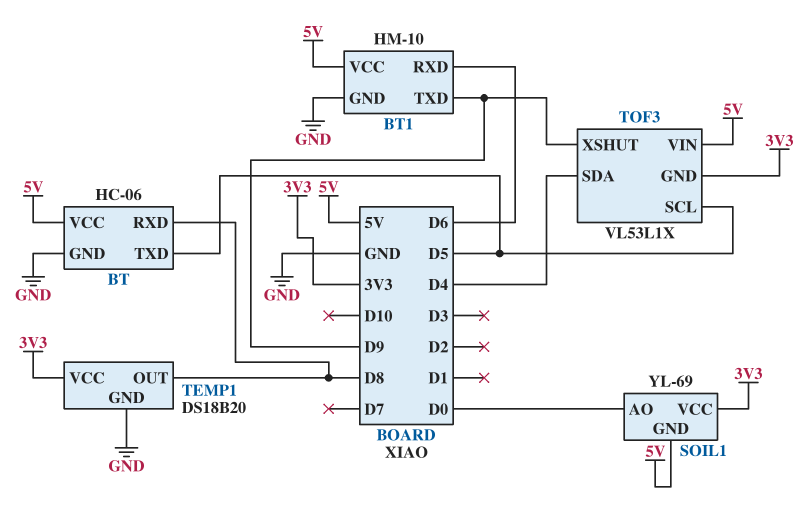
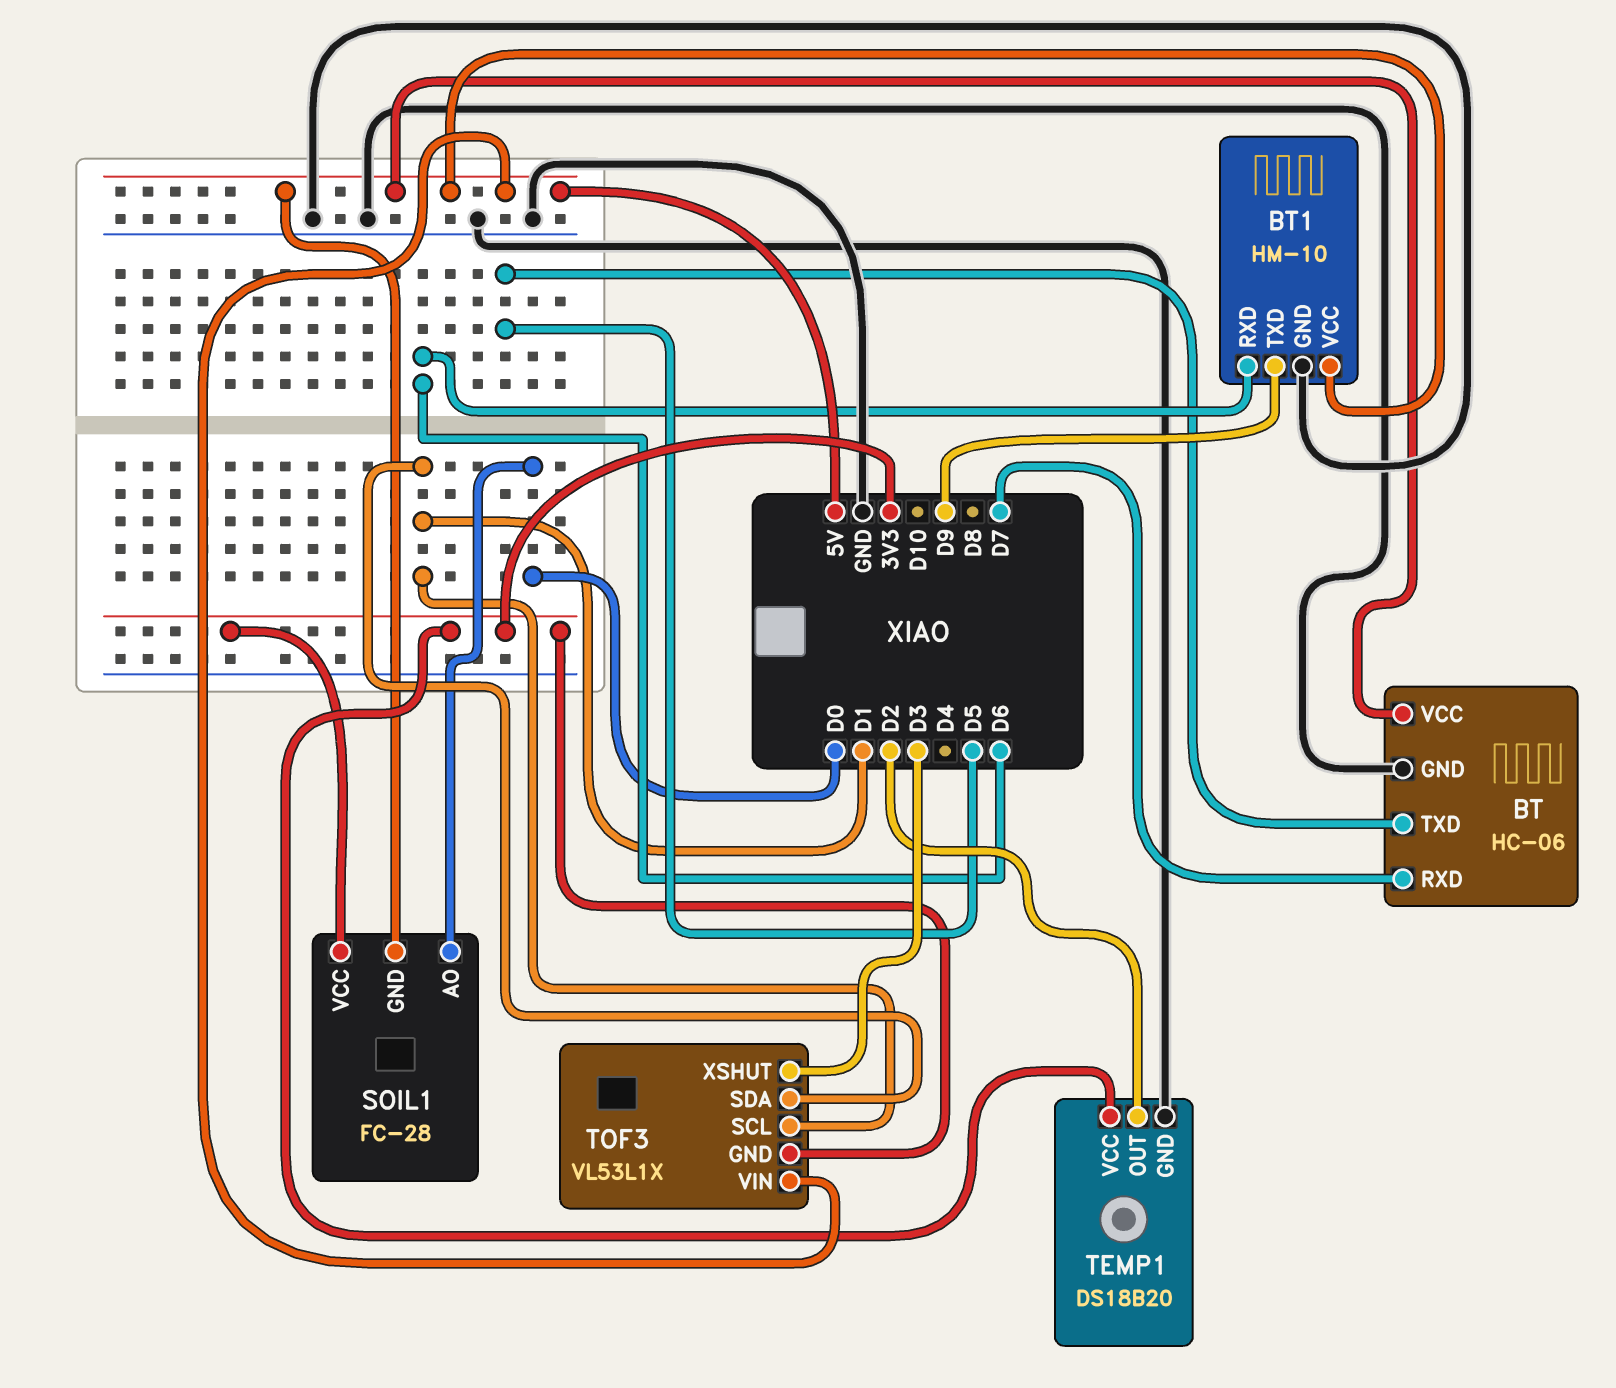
BT pin RXD: D8 -> D7
SOIL1: YL-69 -> FC-28
TEMP1 pin OUT: D8 -> D2
TOF3 pin SCL: D5 -> D1
TOF3 pin SDA: D4 -> D1
TOF3 pin XSHUT: D9 -> D3

